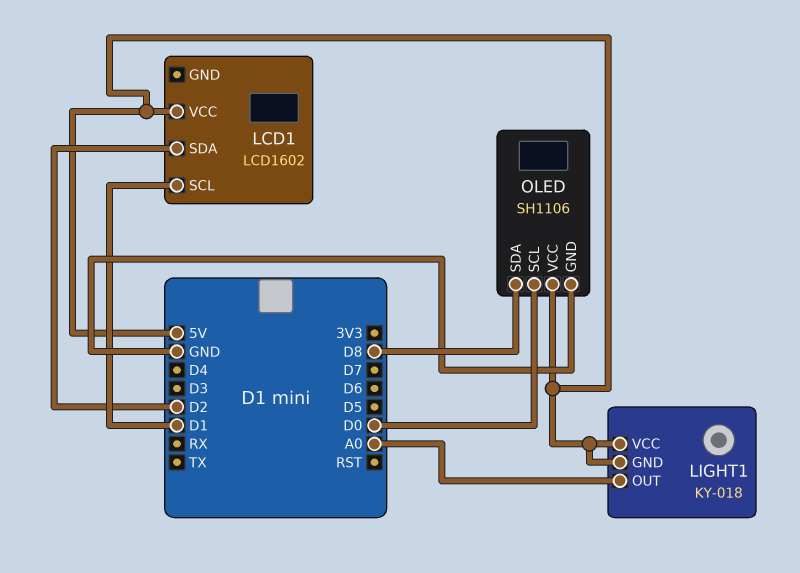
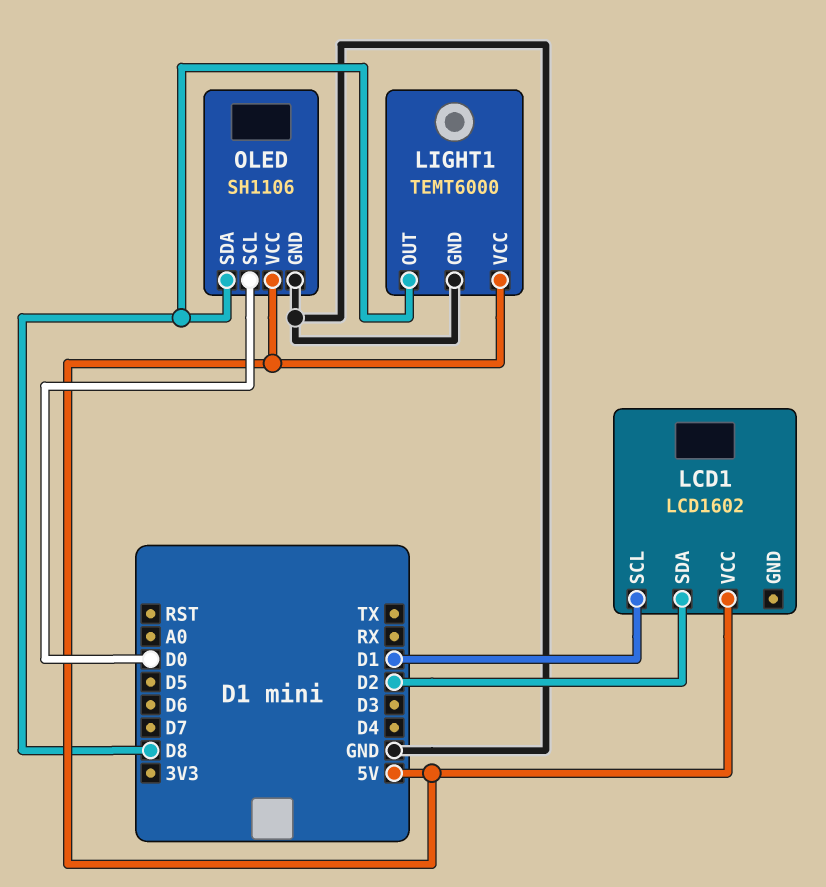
LIGHT1: KY-018 -> TEMT6000
LIGHT1 pin GND: 5V -> GND
LIGHT1 pin OUT: A0 -> D8

